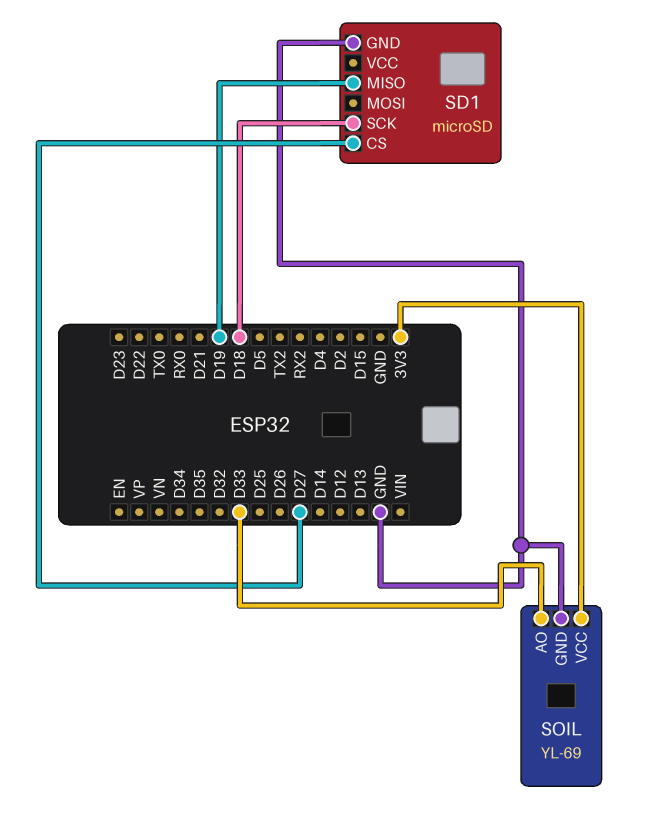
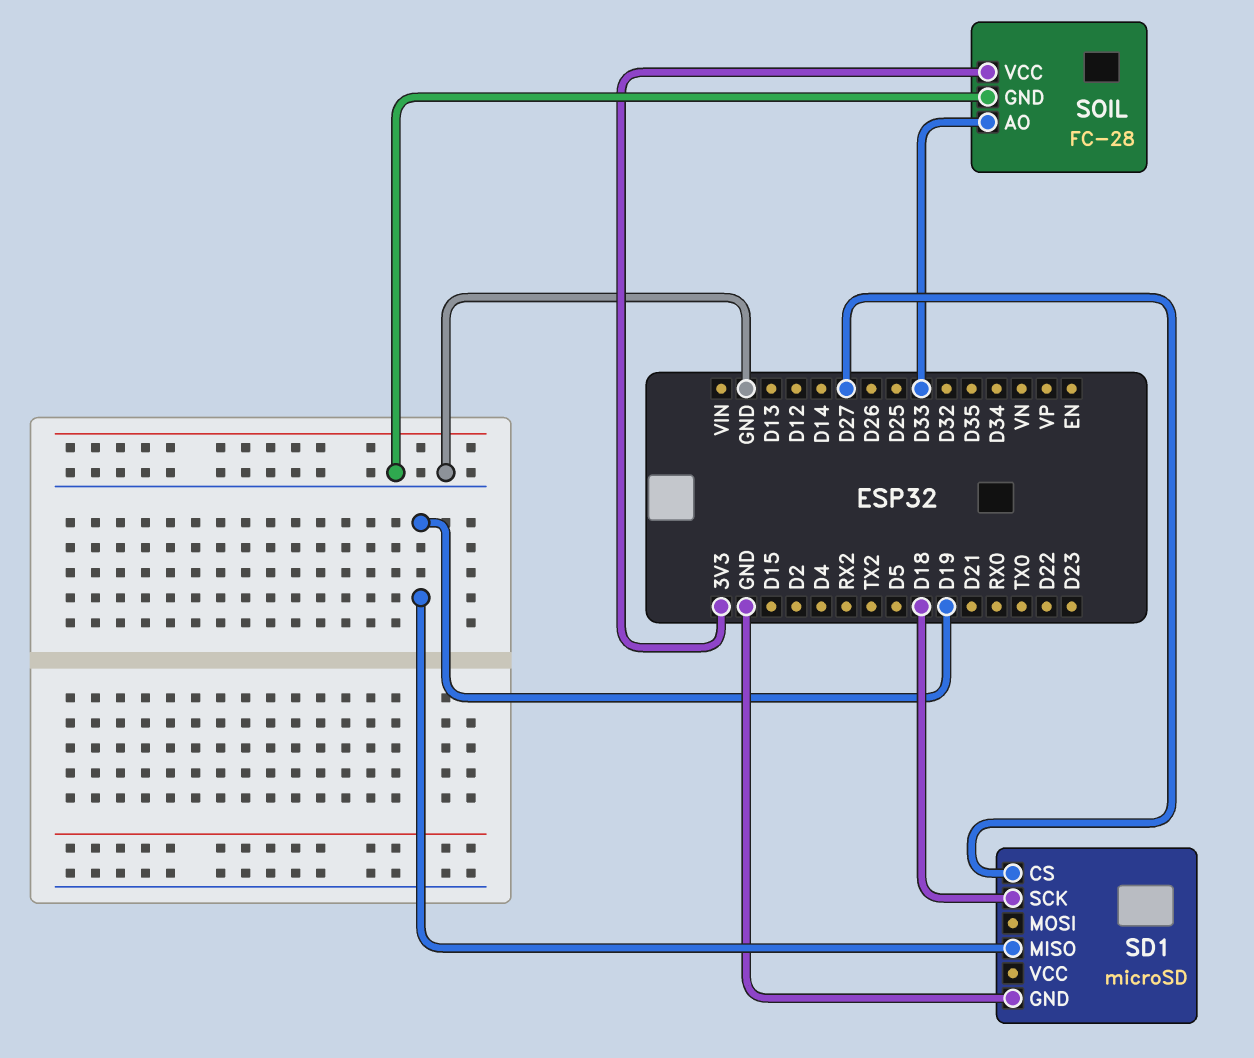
SOIL: YL-69 -> FC-28

